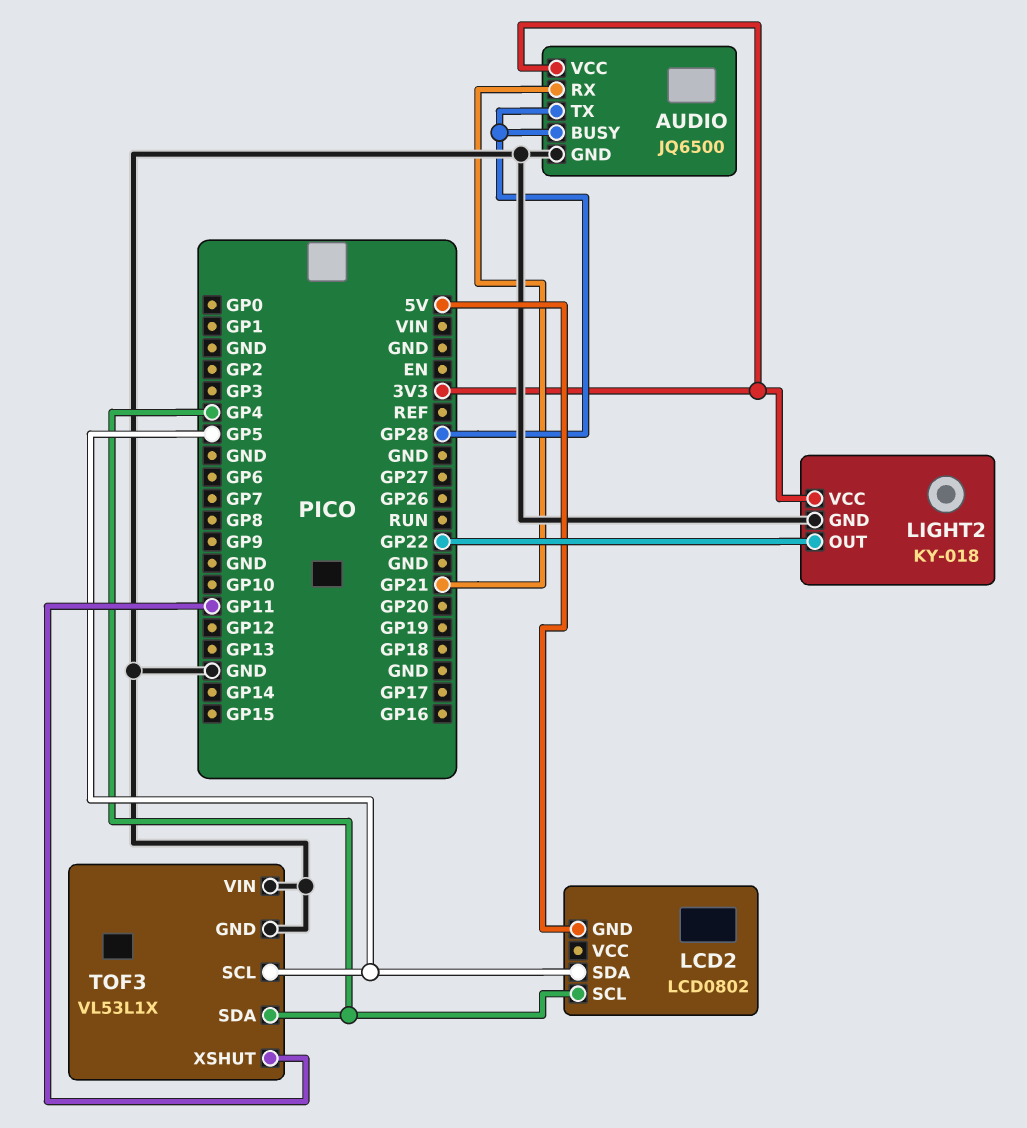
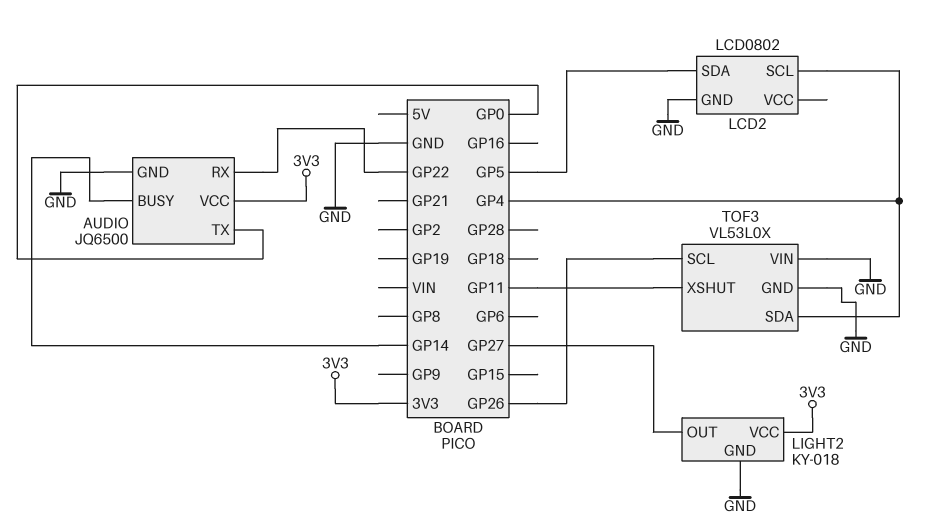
AUDIO pin BUSY: GP28 -> GP14
AUDIO pin RX: GP21 -> GP22
AUDIO pin TX: GP28 -> GP0
LCD2 pin GND: 5V -> GND
LIGHT2 pin OUT: GP22 -> GP27
TOF3: VL53L1X -> VL53L0X
TOF3 pin SCL: GP5 -> GP26

